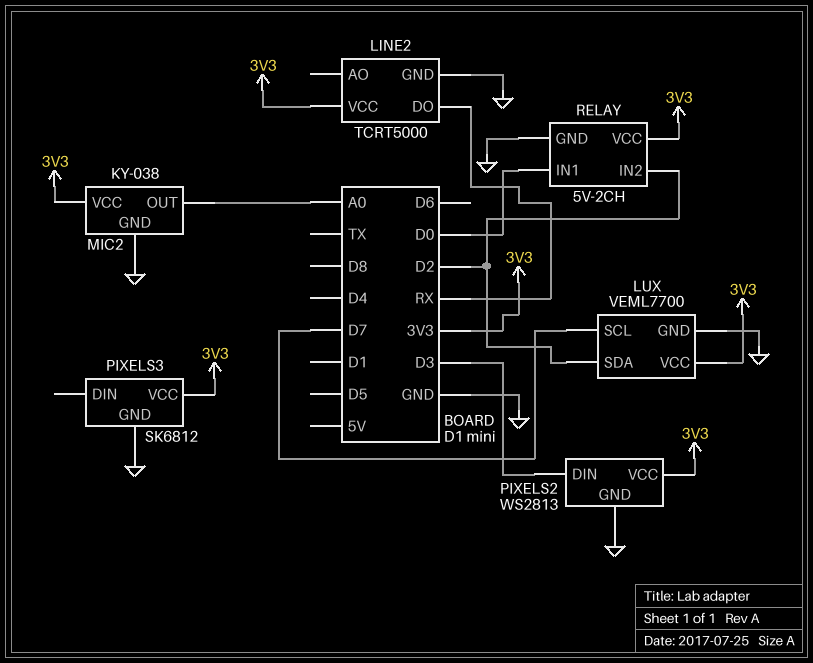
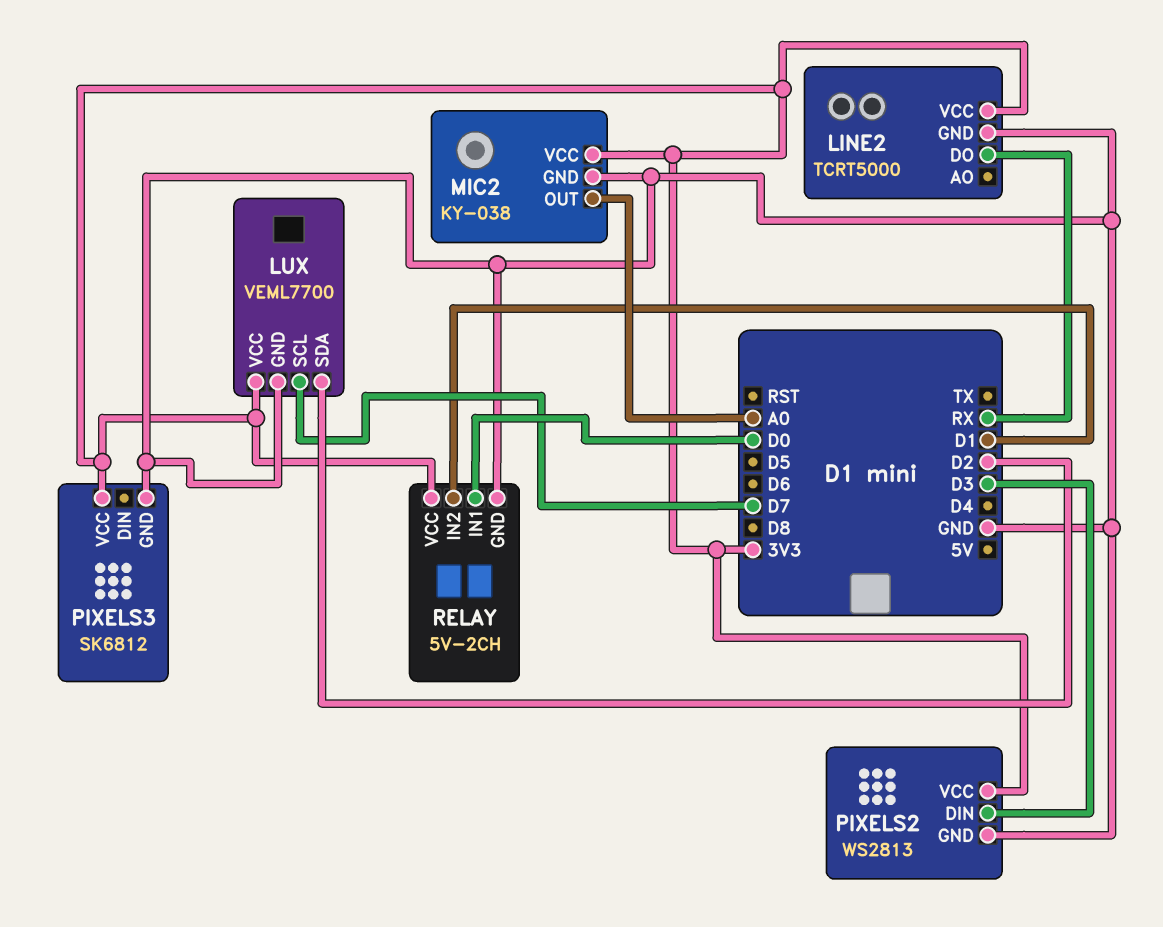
RELAY pin IN2: D2 -> D1

